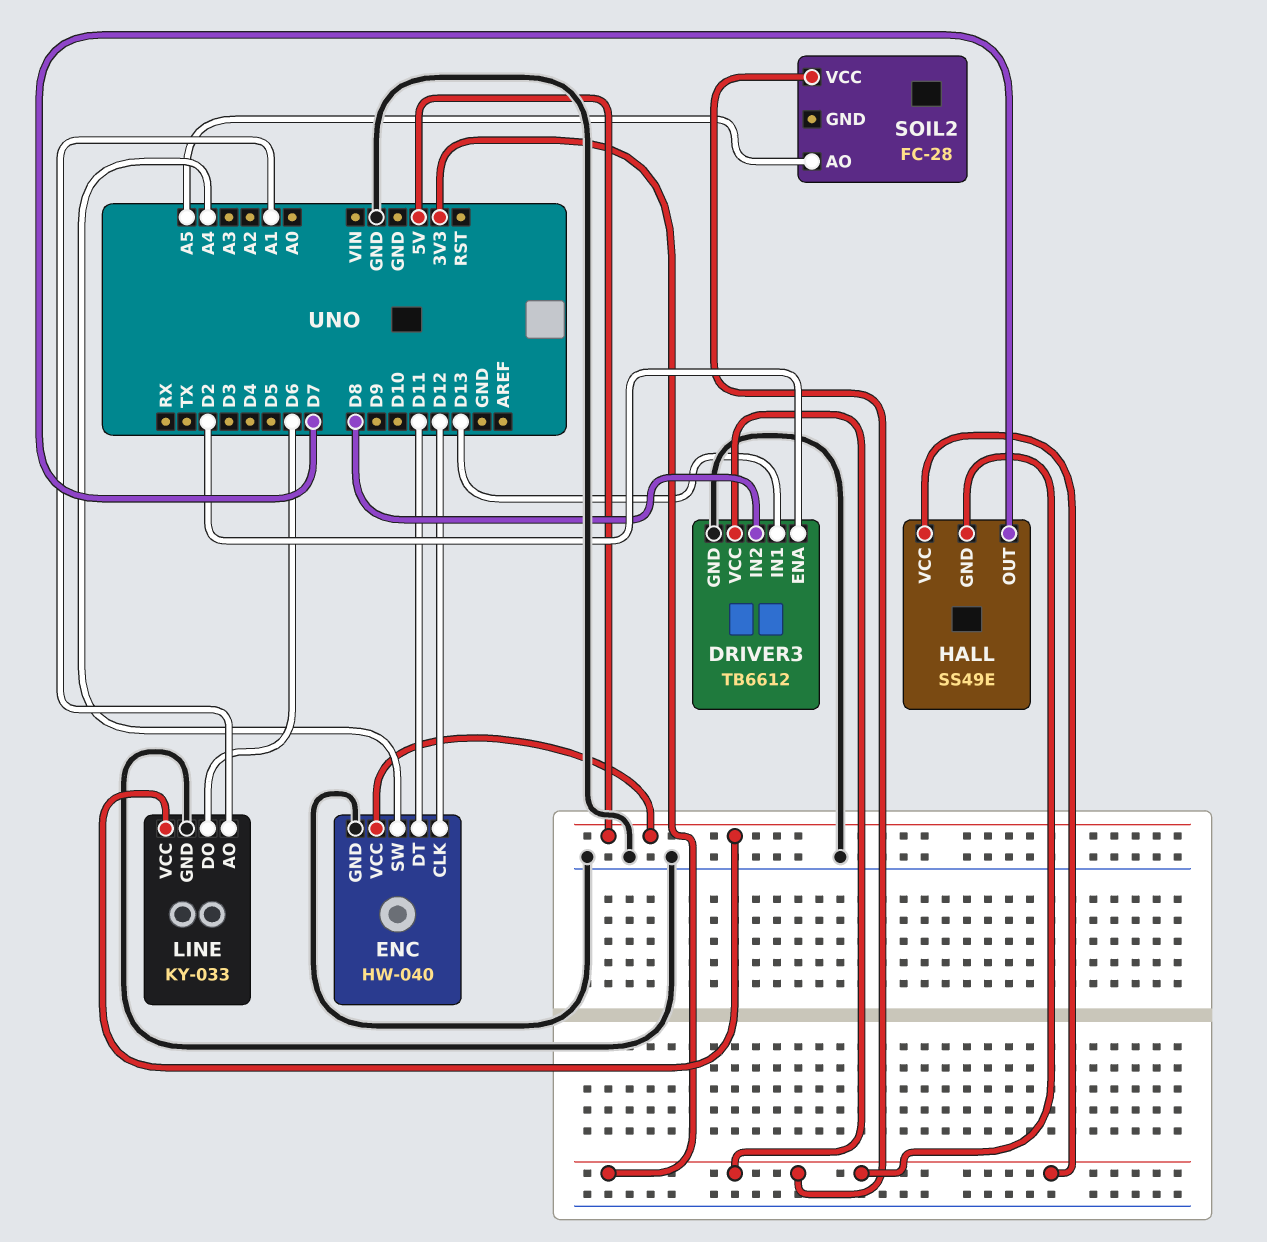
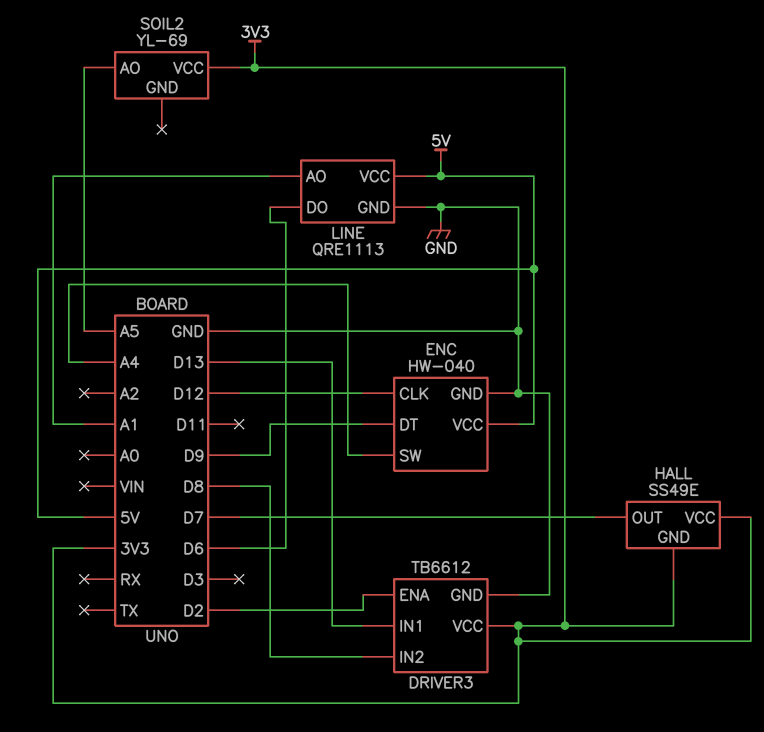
ENC pin DT: D11 -> D9
LINE: KY-033 -> QRE1113
SOIL2: FC-28 -> YL-69

